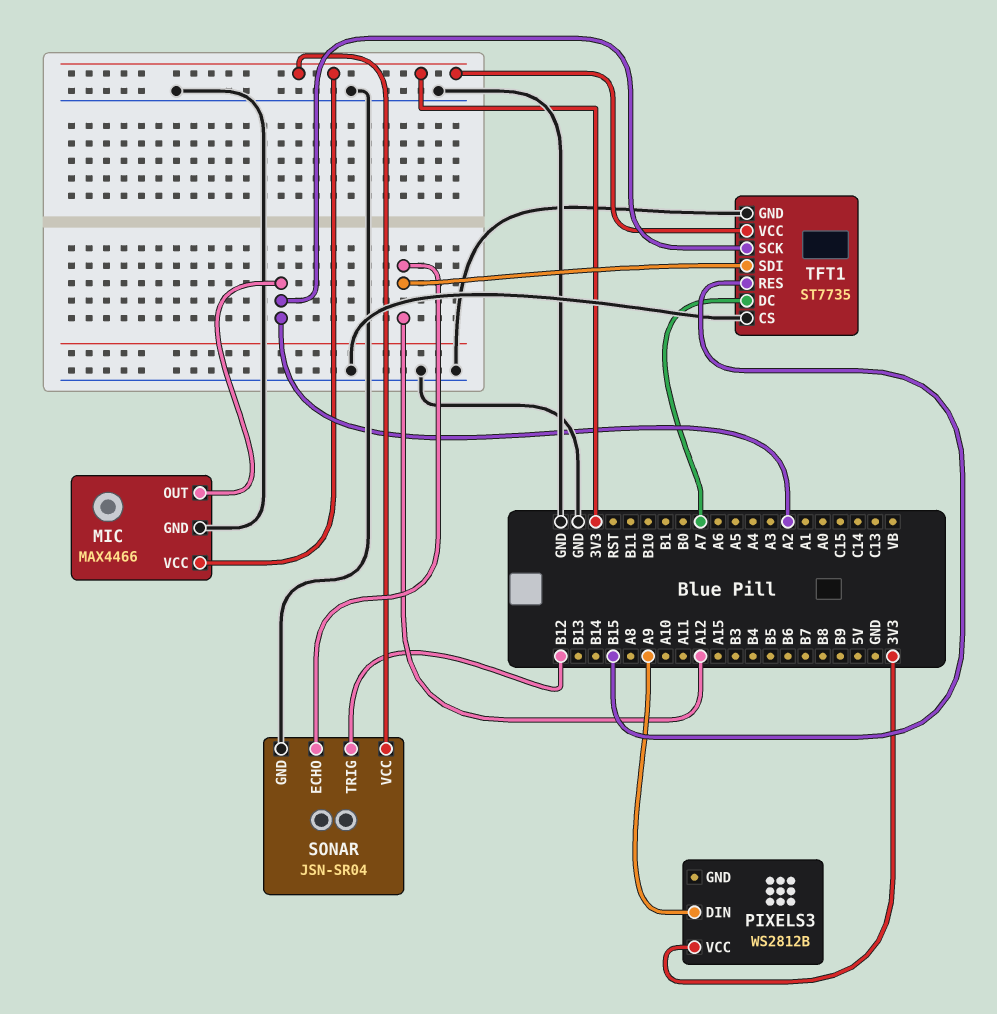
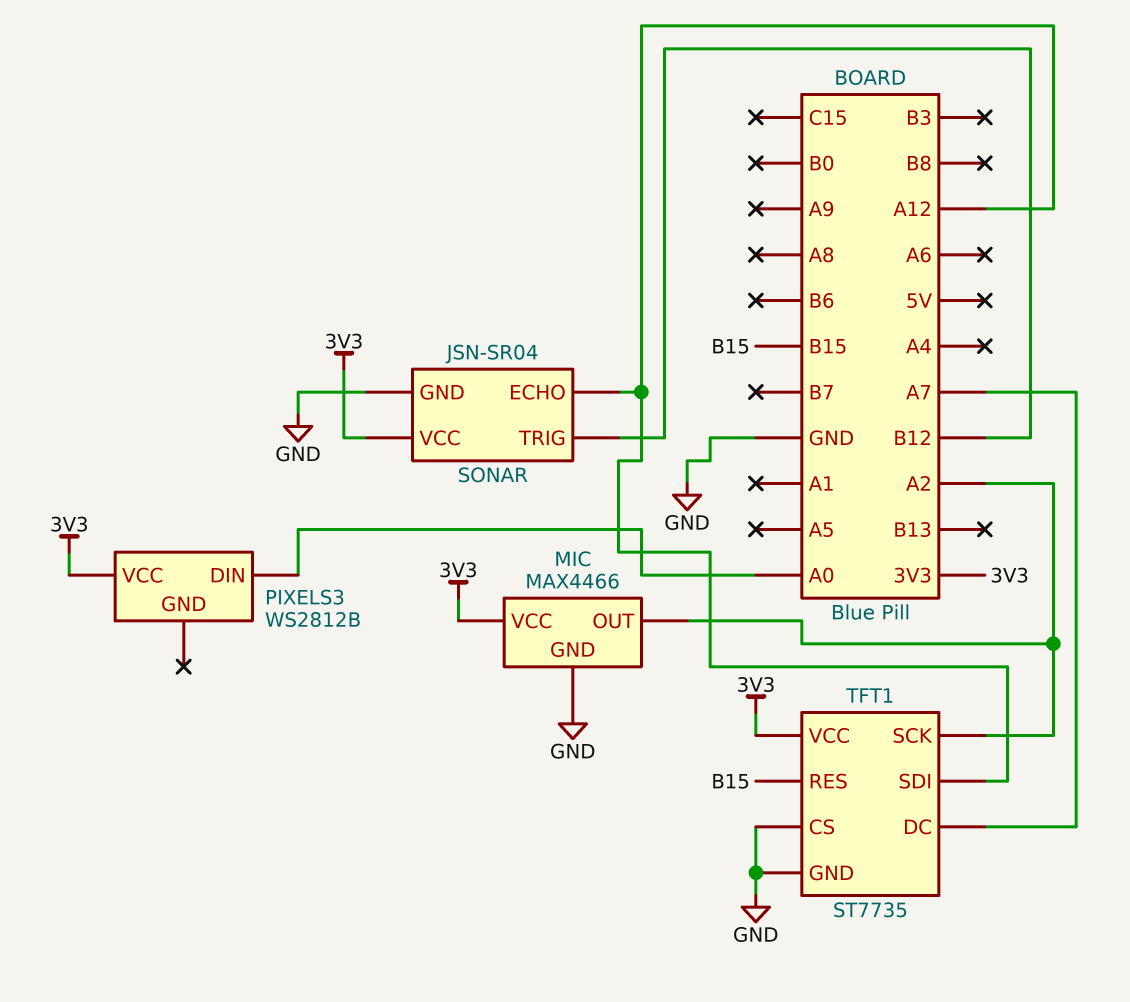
PIXELS3 pin DIN: A9 -> A0

